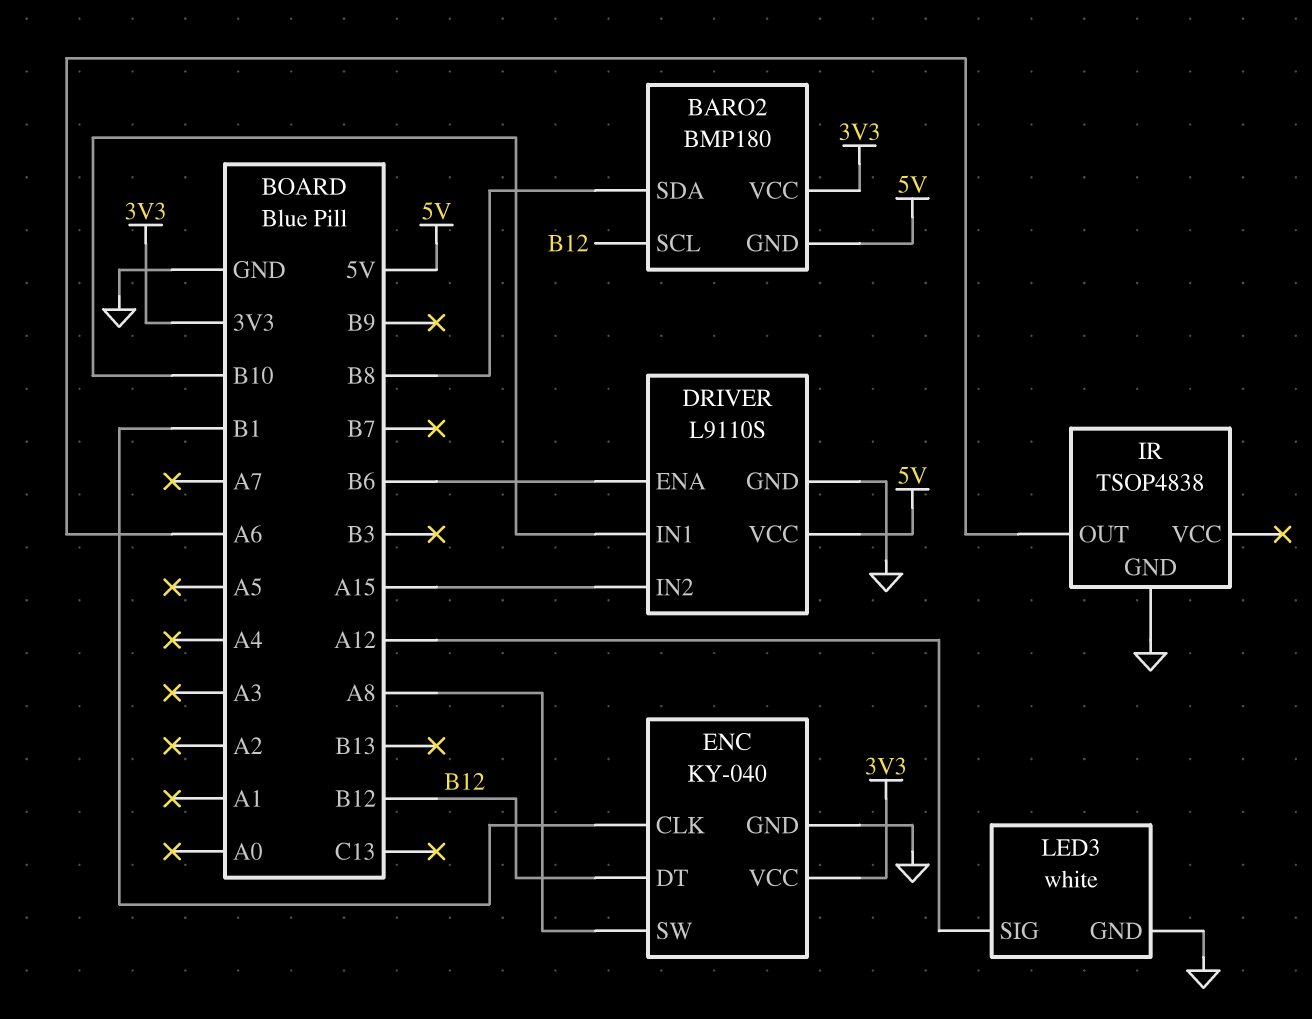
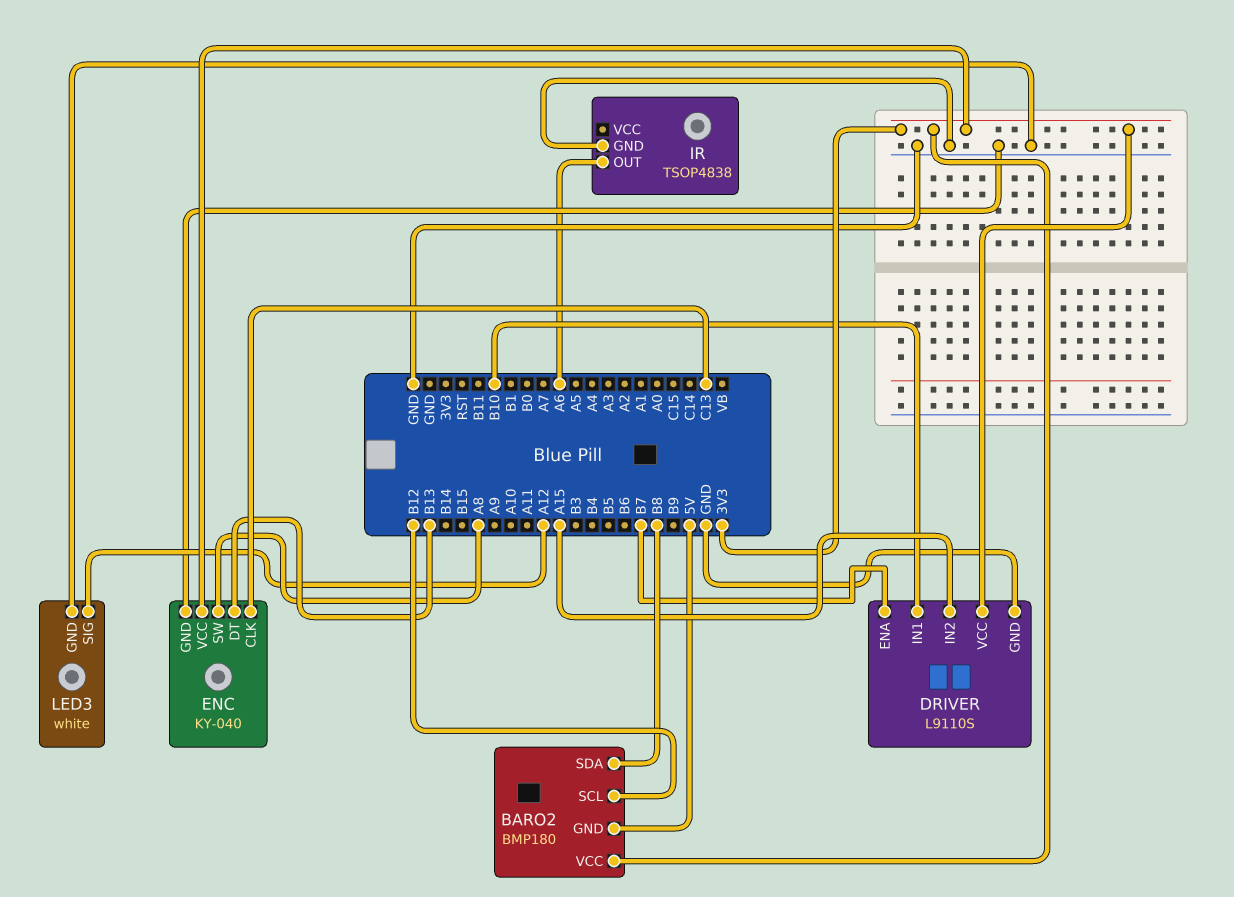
DRIVER pin ENA: B6 -> B7
DRIVER pin VCC: 5V -> 3V3
ENC pin CLK: B1 -> C13
ENC pin DT: B12 -> B13

